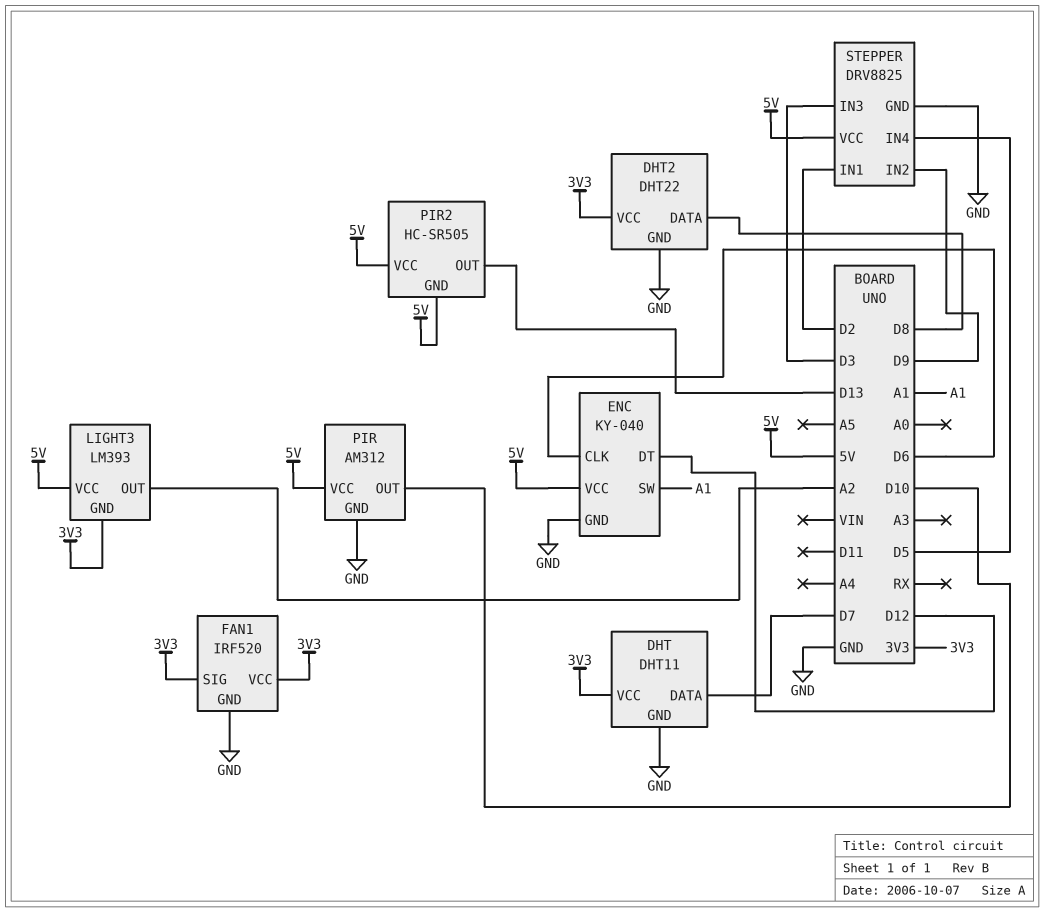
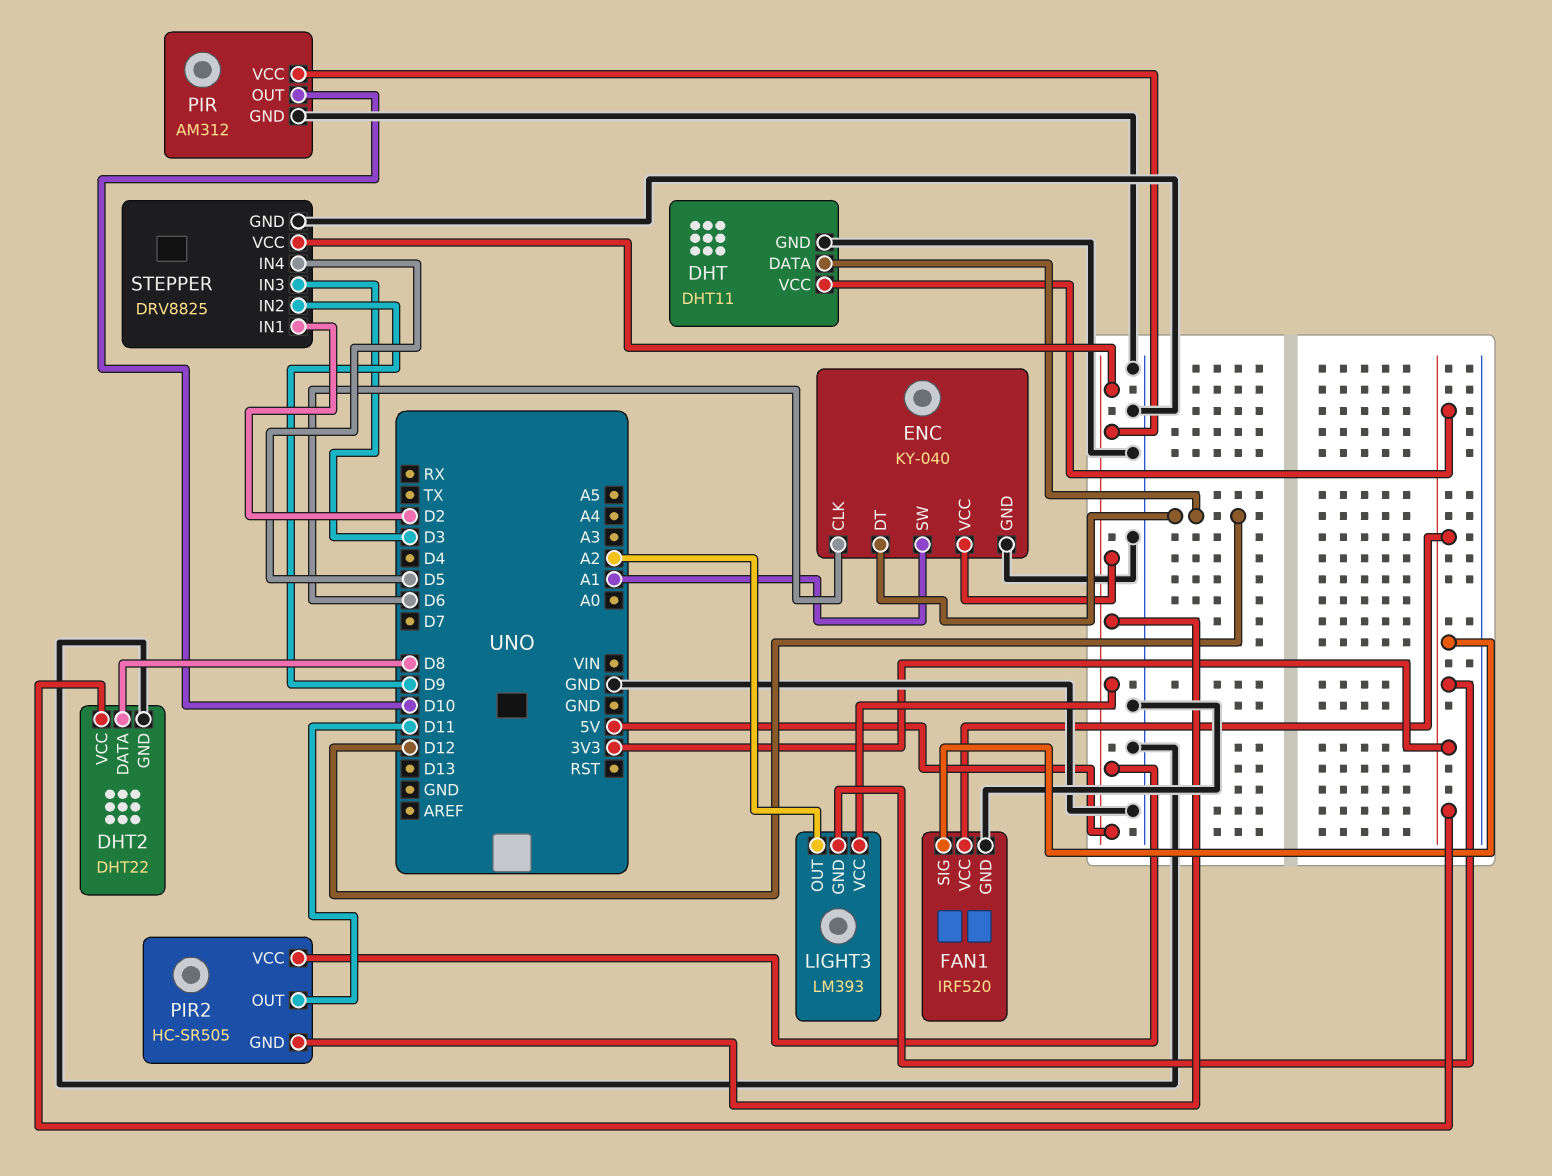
DHT pin DATA: D7 -> D12
PIR2 pin OUT: D13 -> D11

